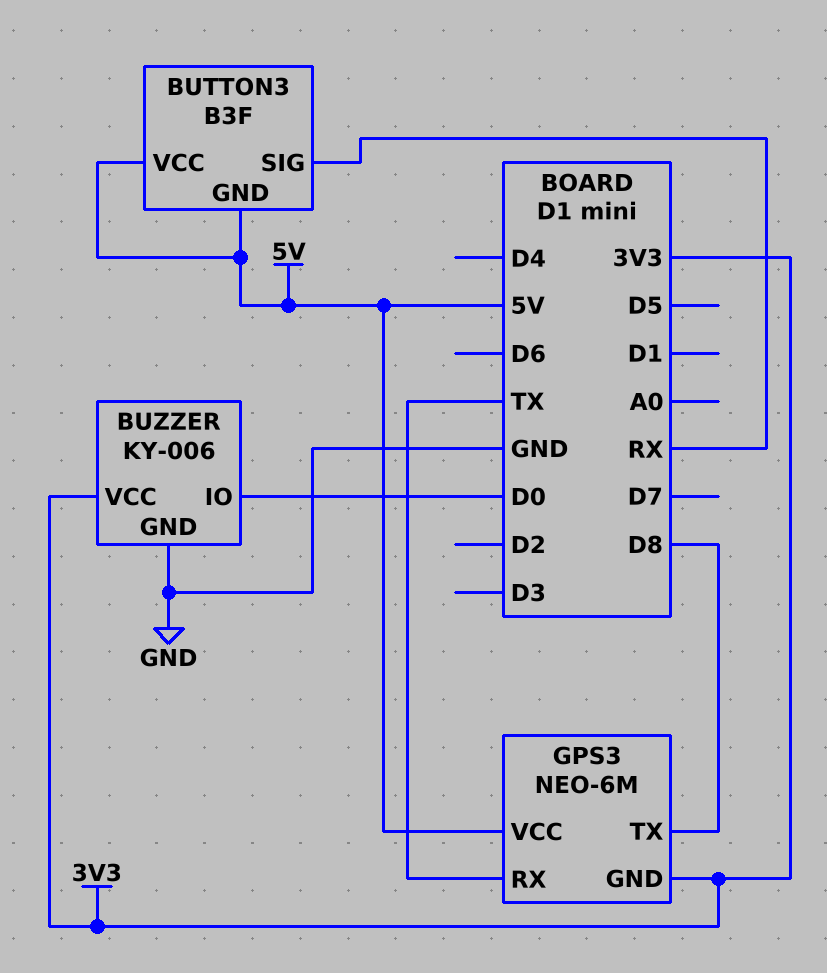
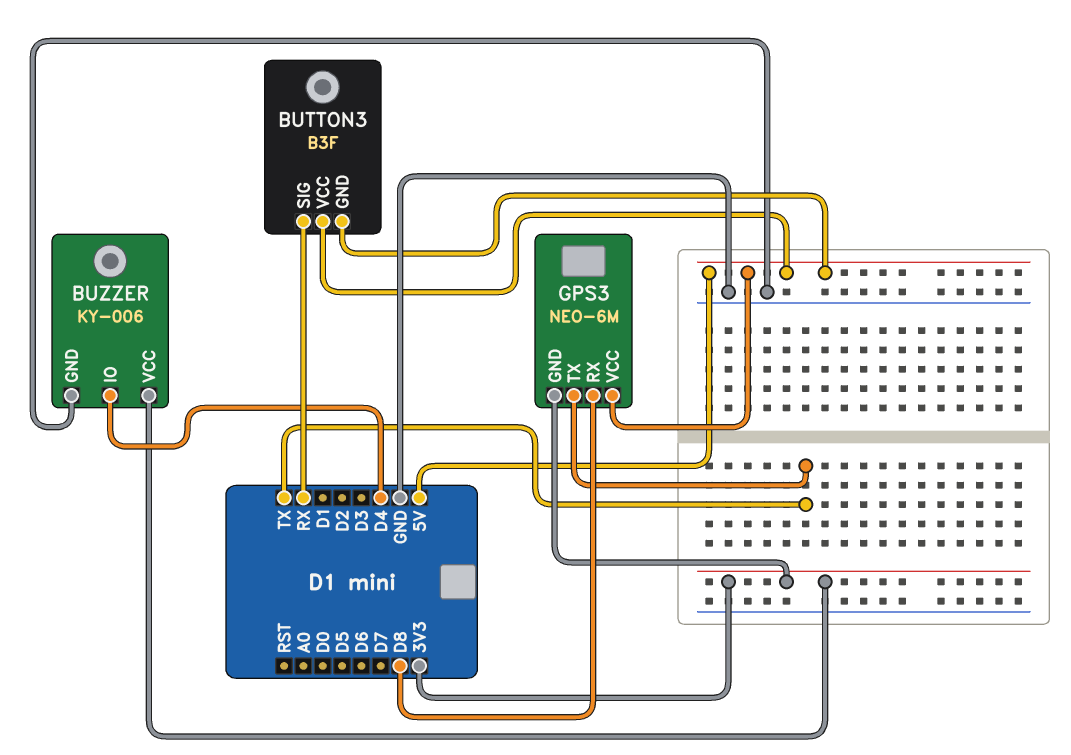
BUZZER pin IO: D0 -> D4
GPS3 pin RX: TX -> D8
GPS3 pin TX: D8 -> TX

